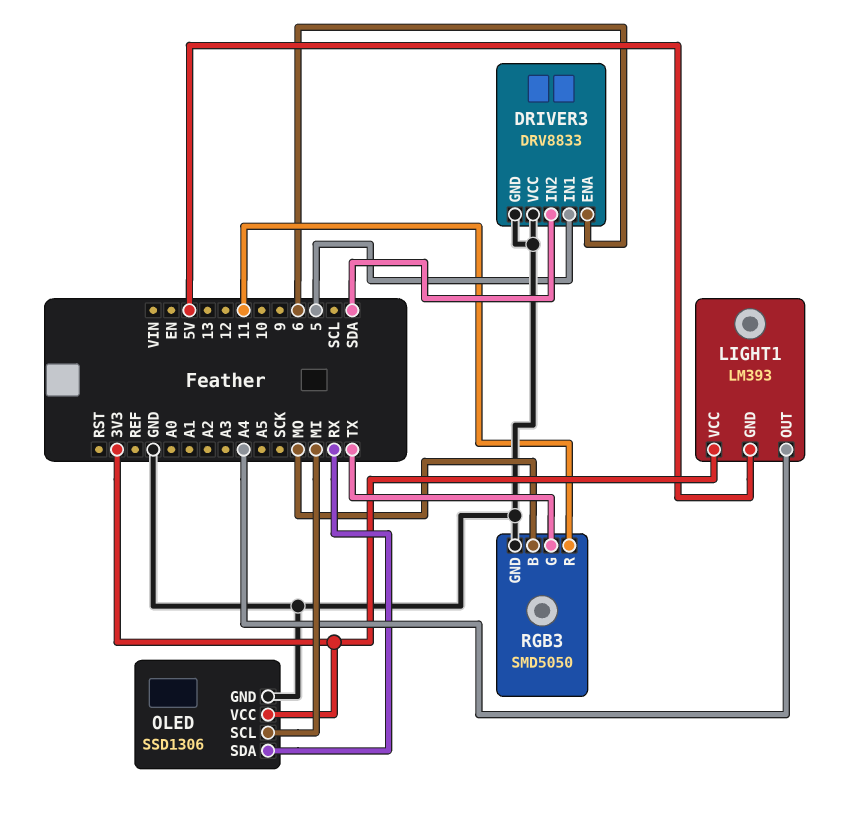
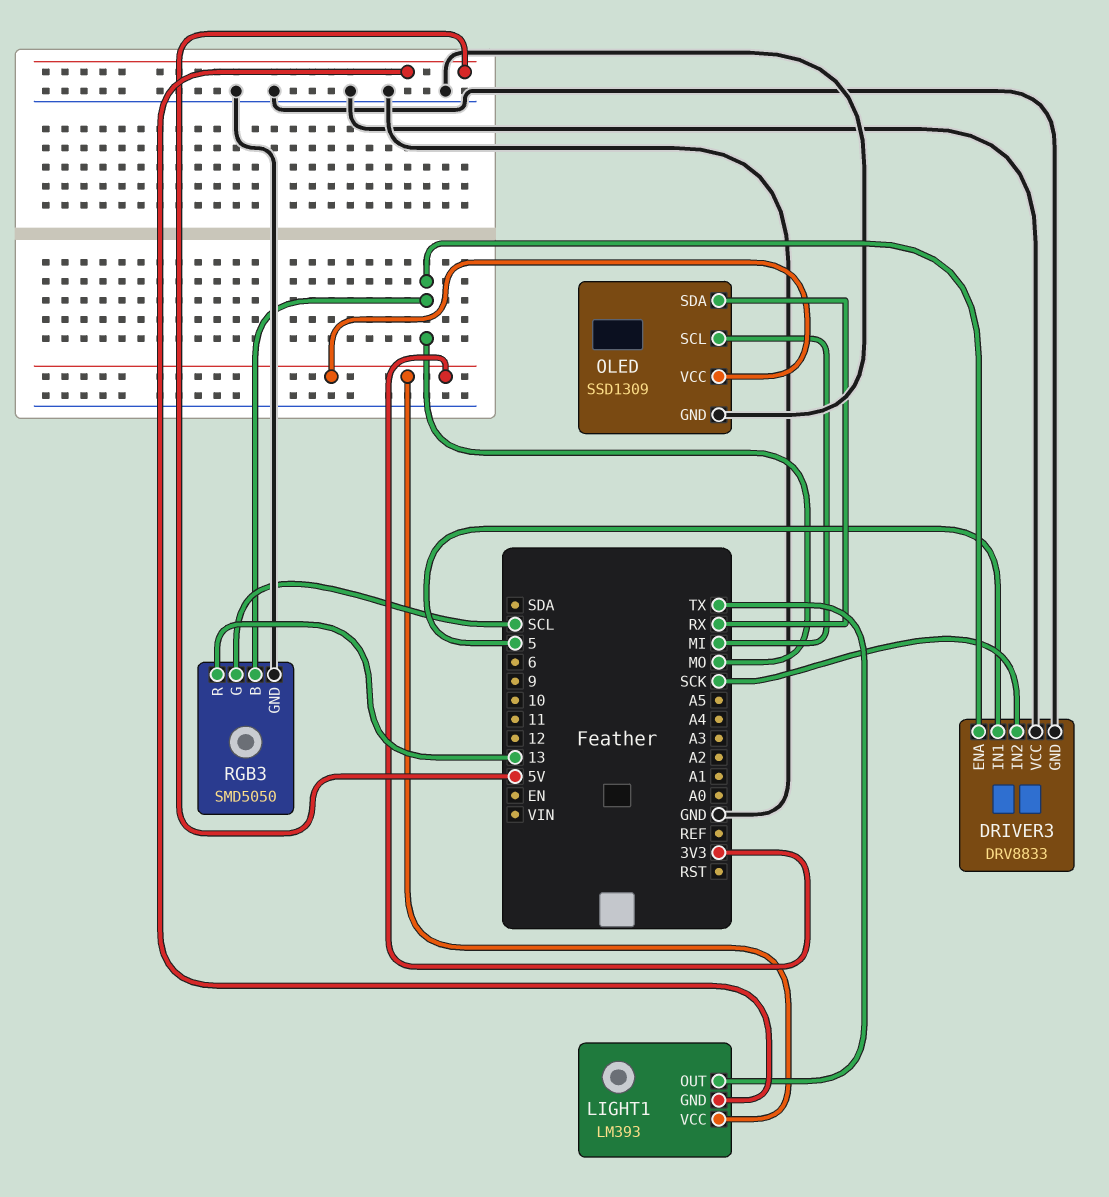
DRIVER3 pin ENA: 6 -> MO
DRIVER3 pin IN2: SDA -> SCK
LIGHT1 pin OUT: A4 -> TX
OLED: SSD1306 -> SSD1309
RGB3 pin G: TX -> SCL
RGB3 pin R: 11 -> 13

